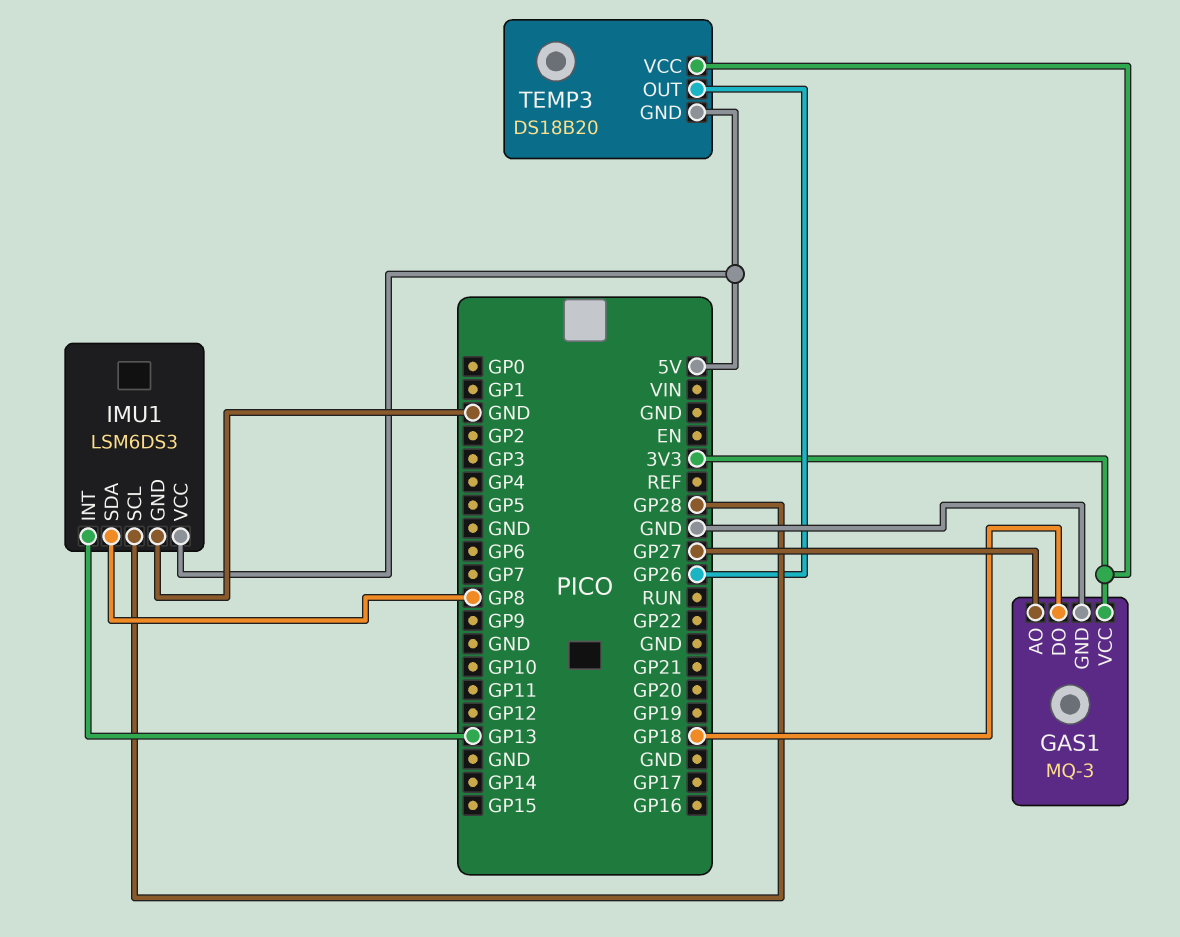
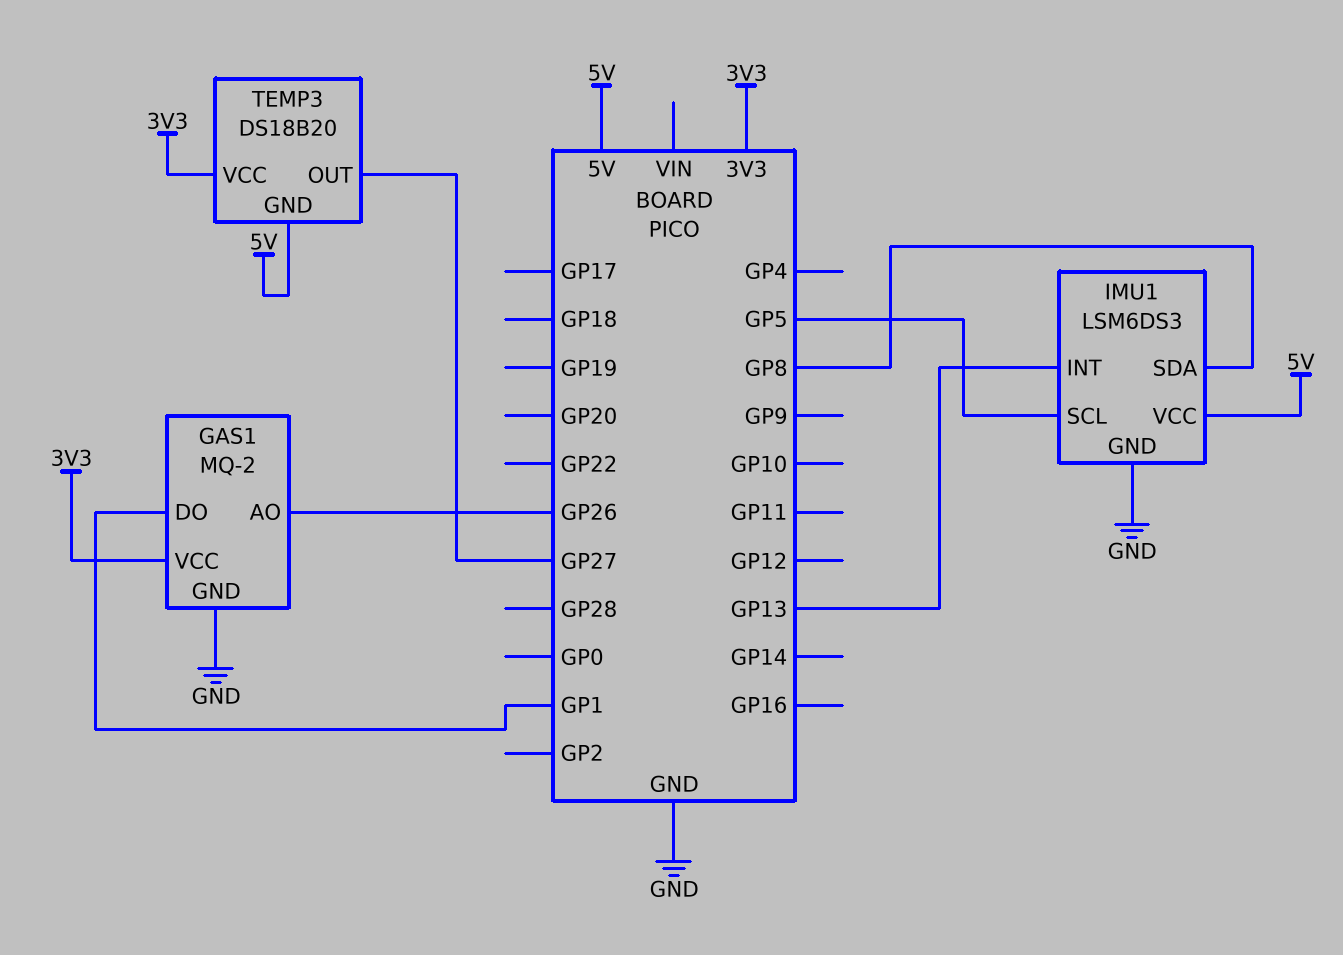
GAS1: MQ-3 -> MQ-2
GAS1 pin AO: GP27 -> GP26
GAS1 pin DO: GP18 -> GP1
IMU1 pin SCL: GP28 -> GP5
TEMP3 pin OUT: GP26 -> GP27

